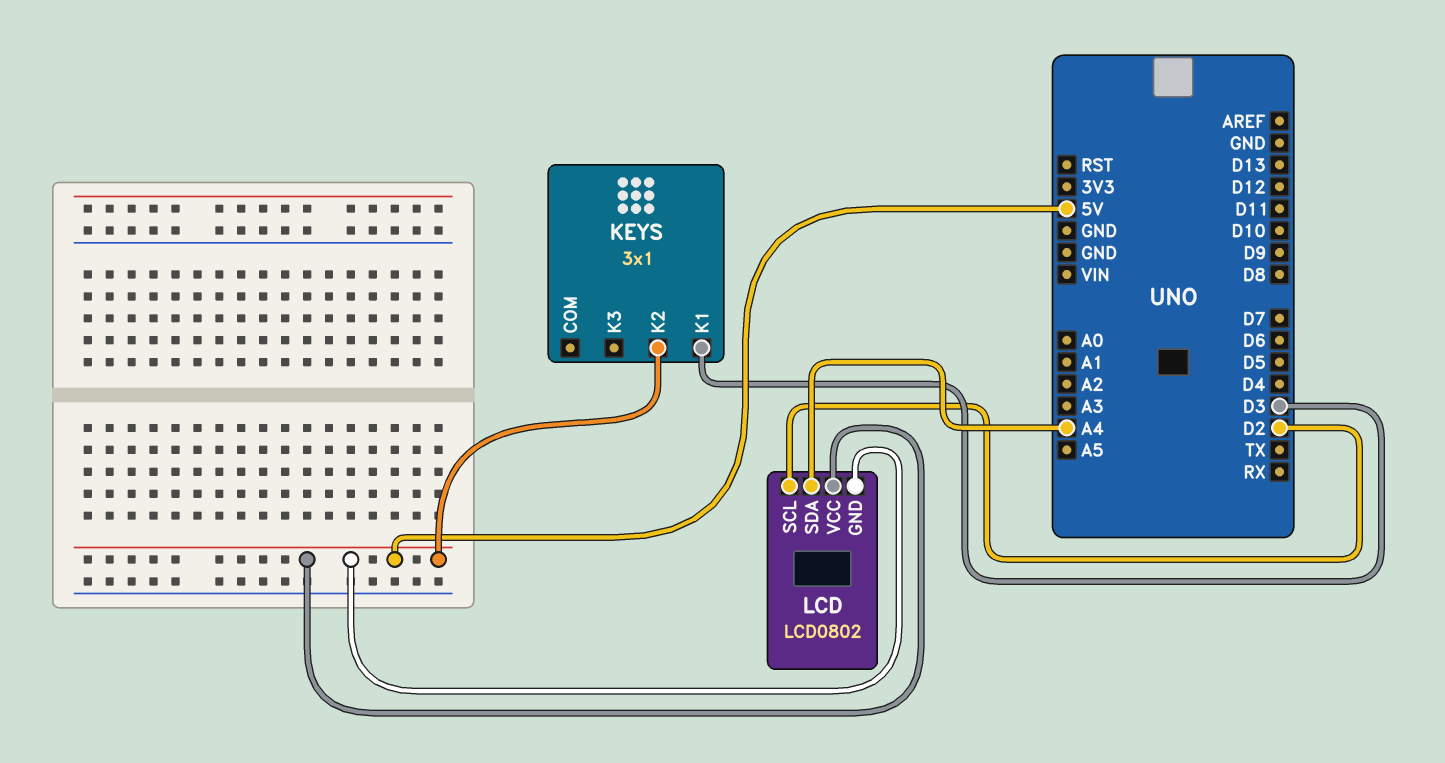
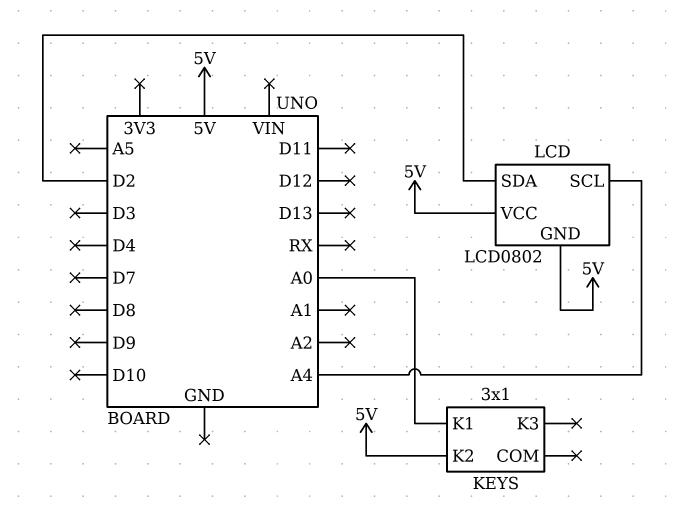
KEYS pin K1: D3 -> A0
LCD pin SCL: D2 -> A4
LCD pin SDA: A4 -> D2

